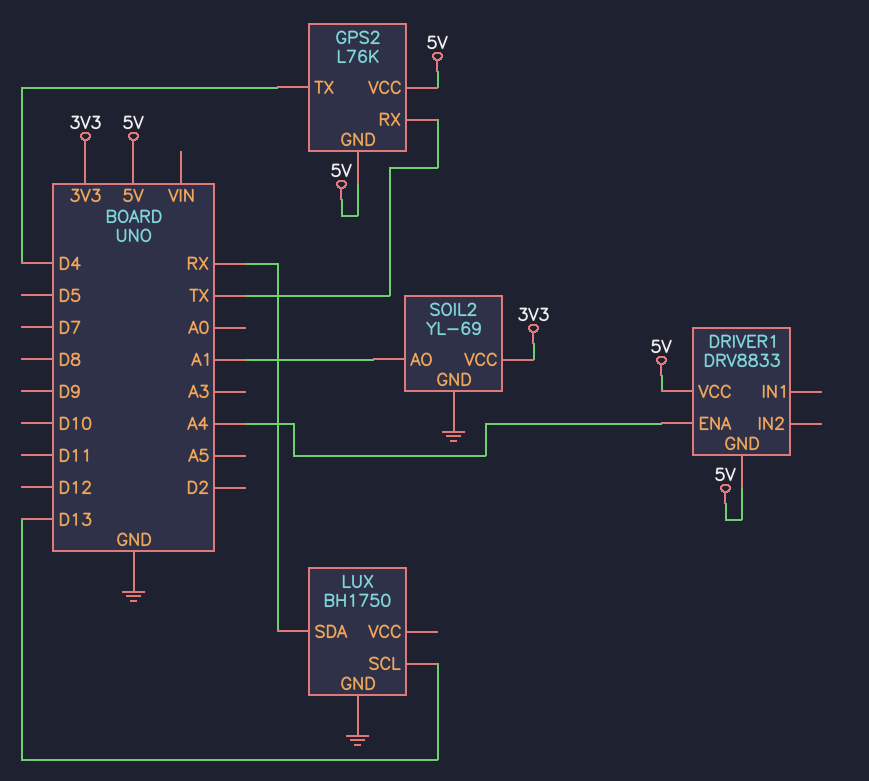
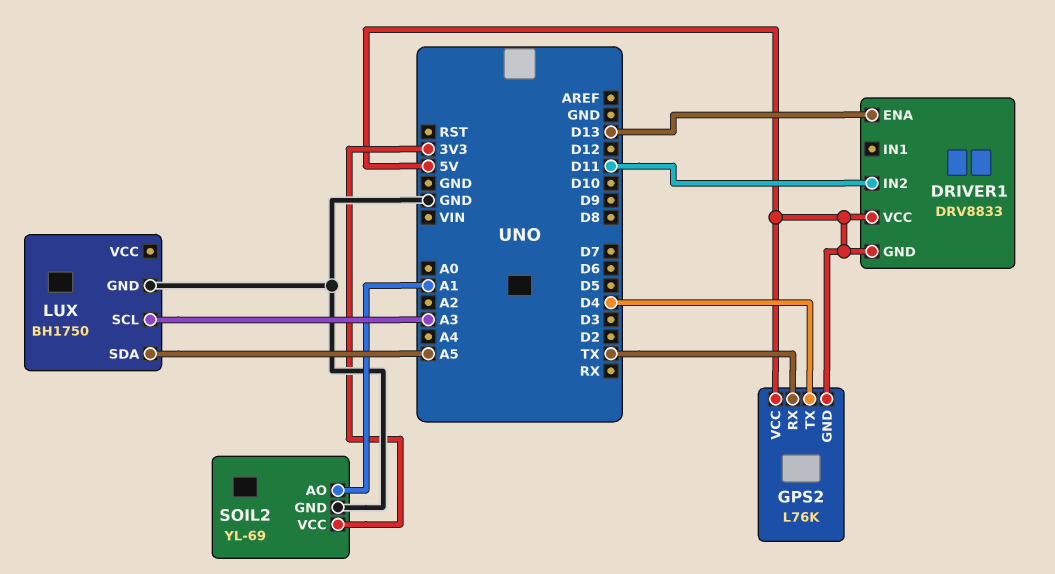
DRIVER1 pin ENA: A4 -> D13
DRIVER1 pin IN2: none -> D11
LUX pin SCL: D13 -> A3
LUX pin SDA: RX -> A5

